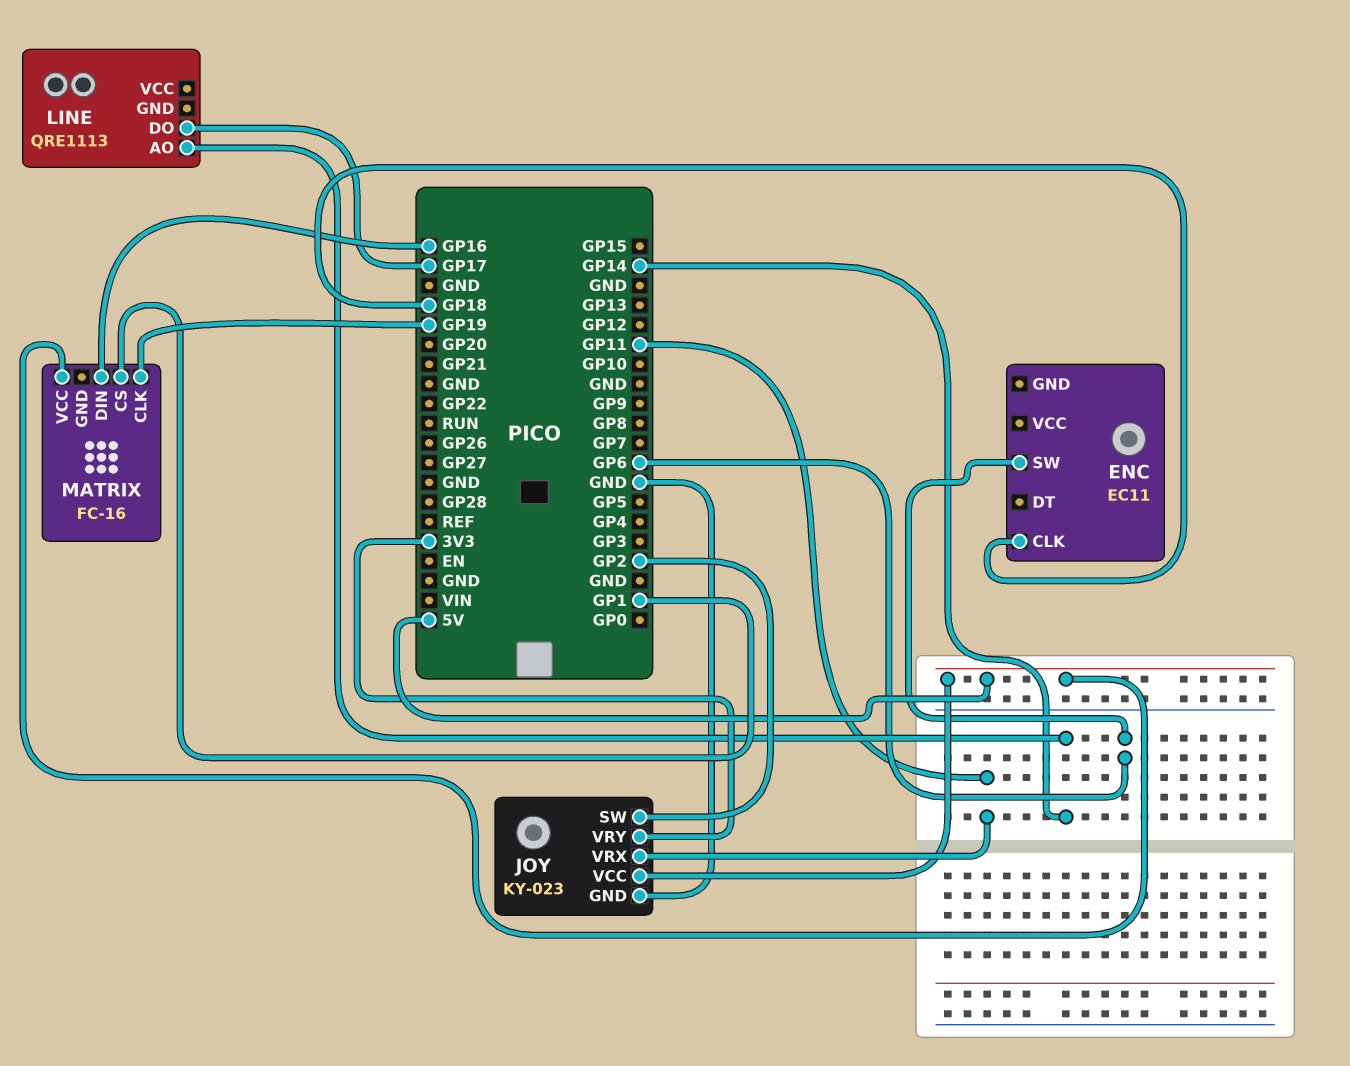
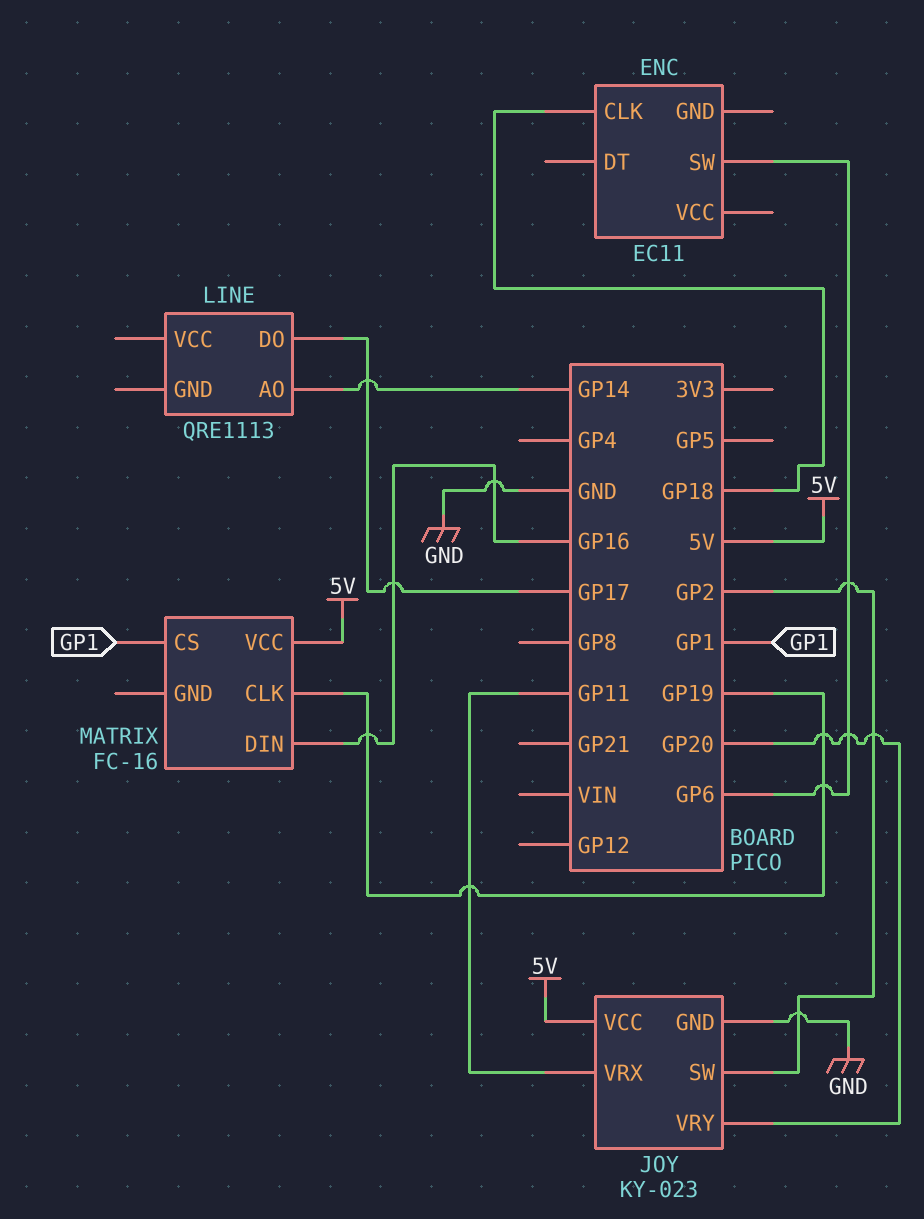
JOY pin VRY: 3V3 -> GP20

